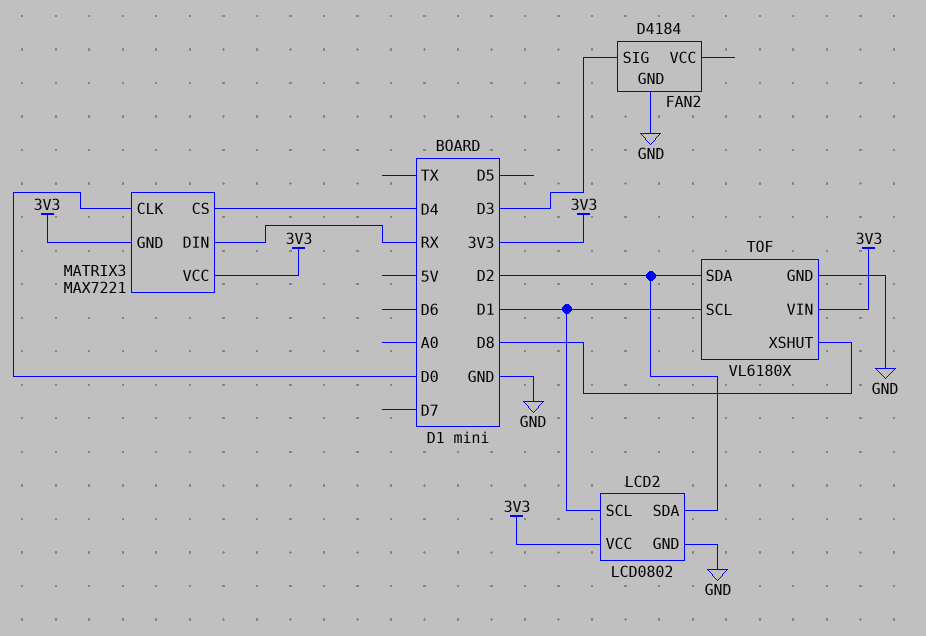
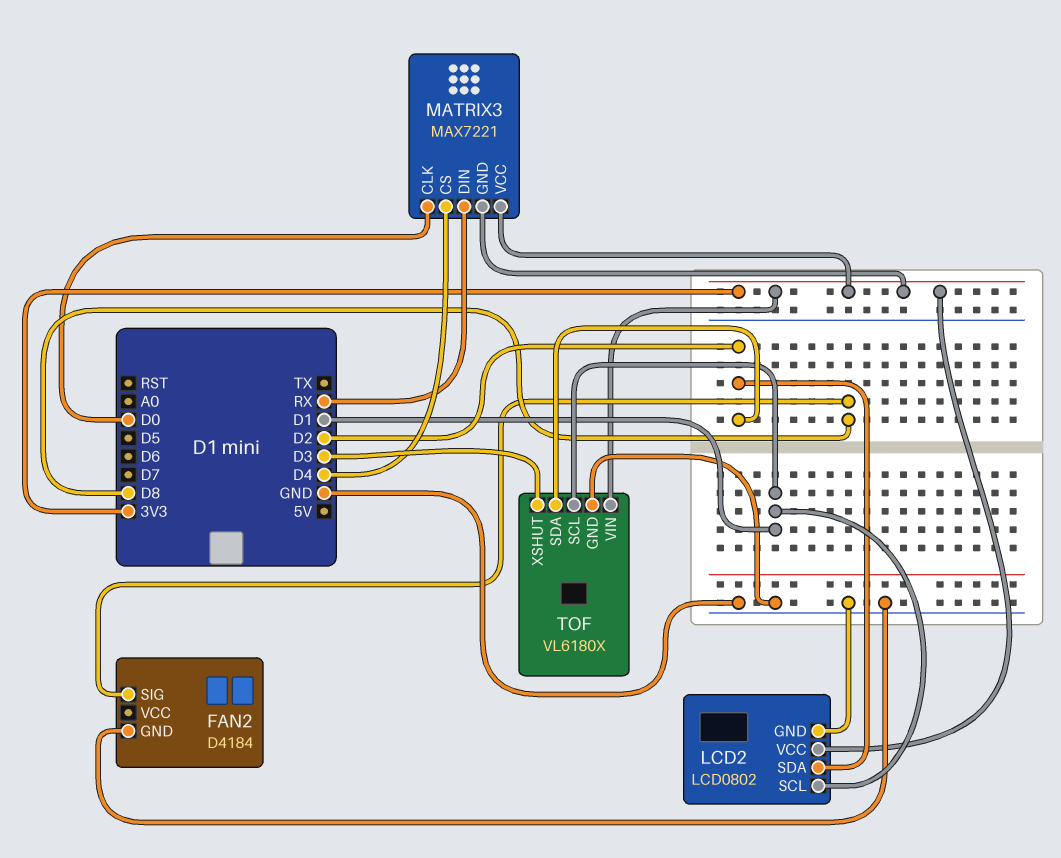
FAN2 pin SIG: D3 -> D8
TOF pin XSHUT: D8 -> D3

